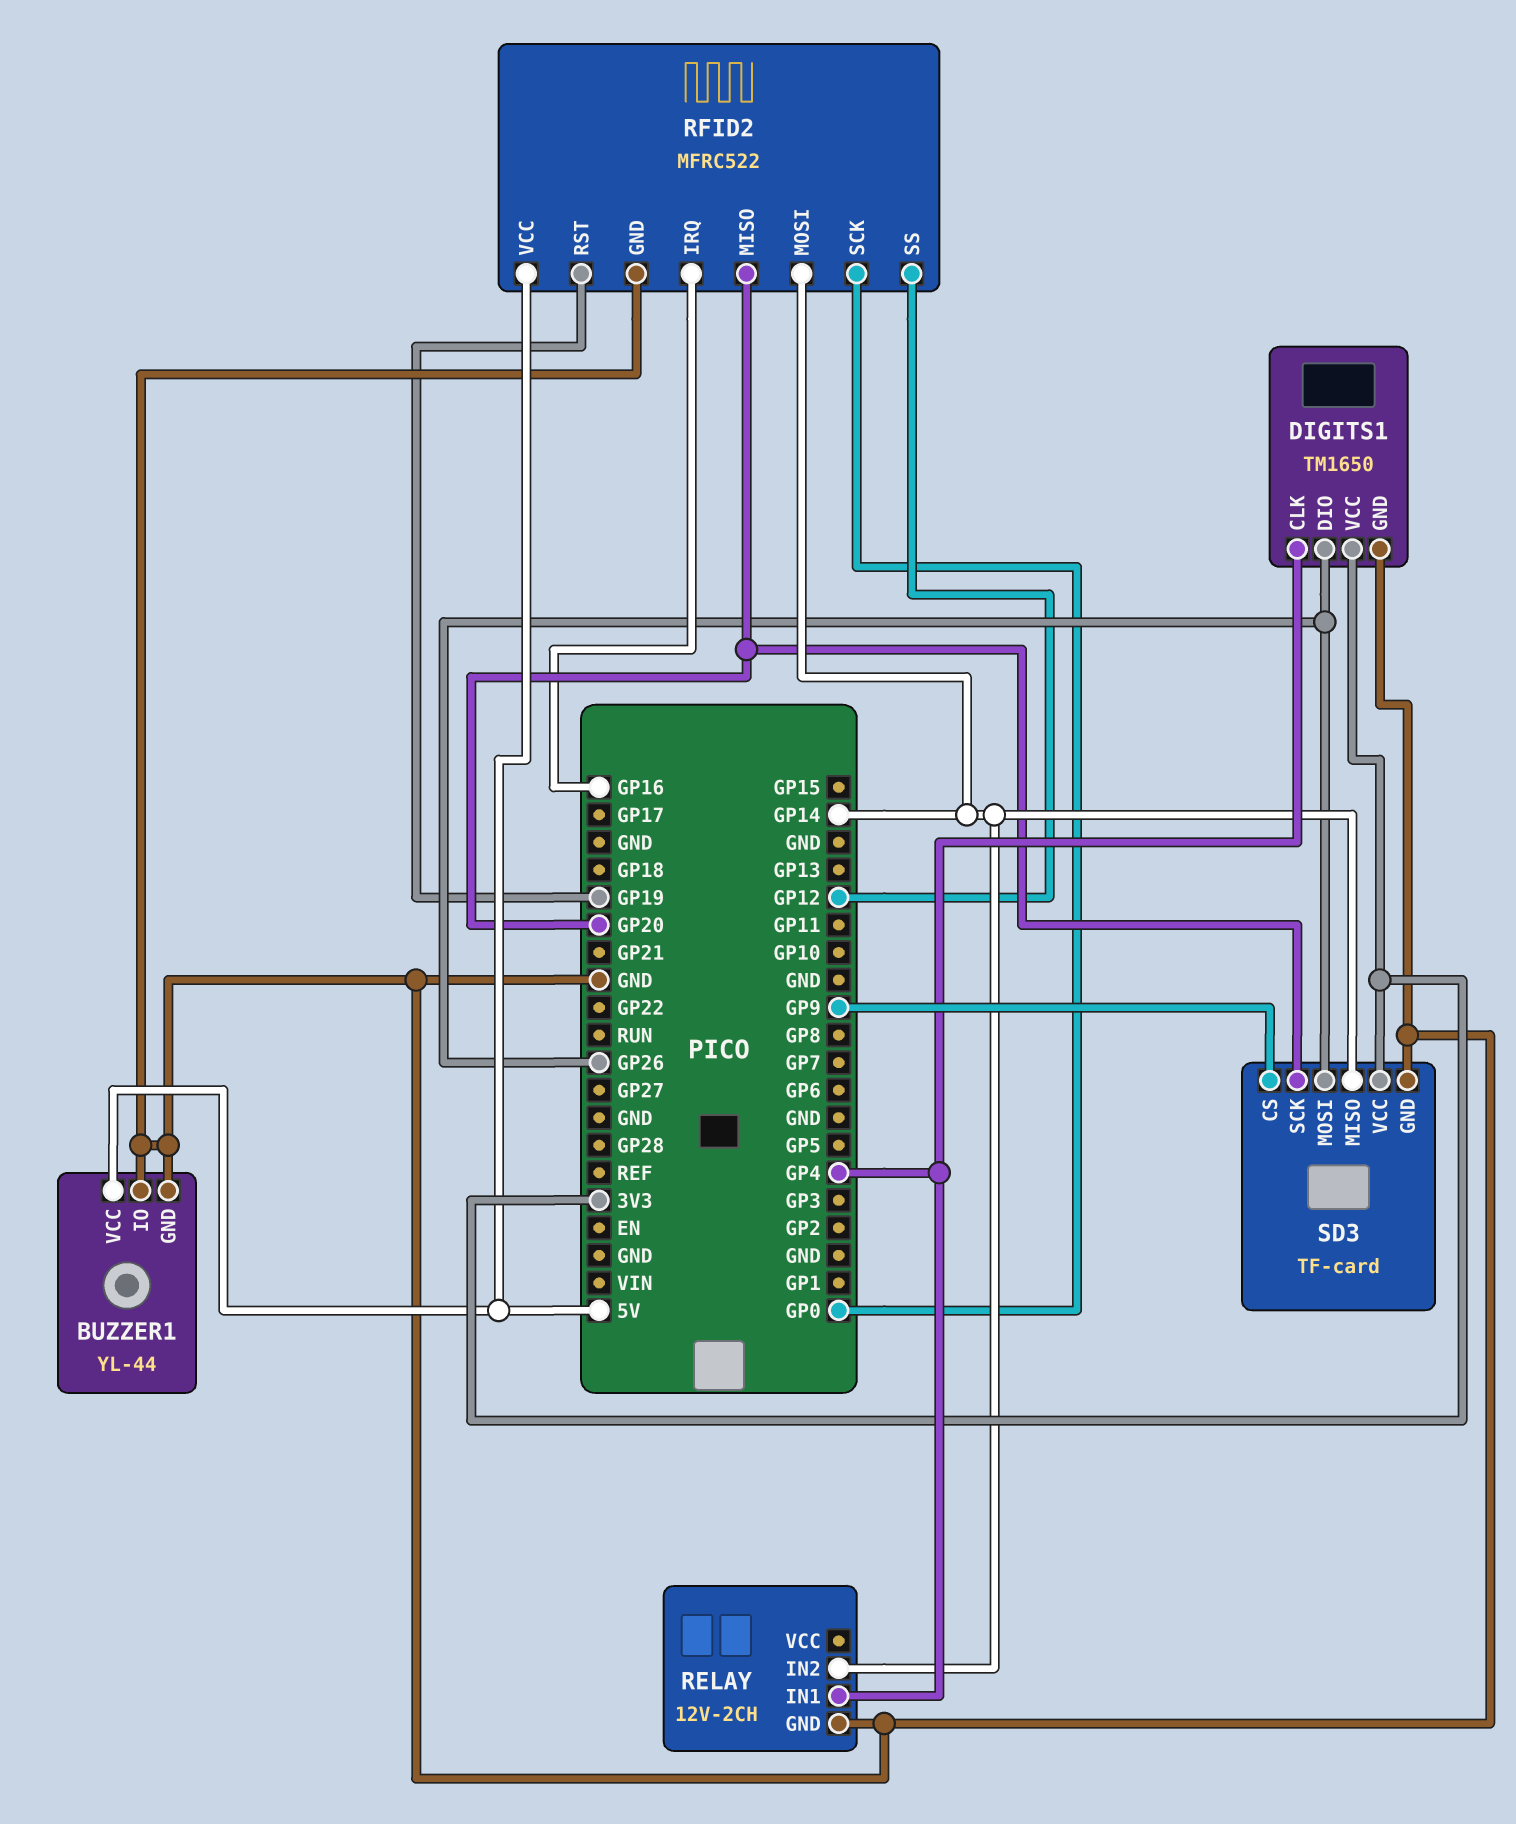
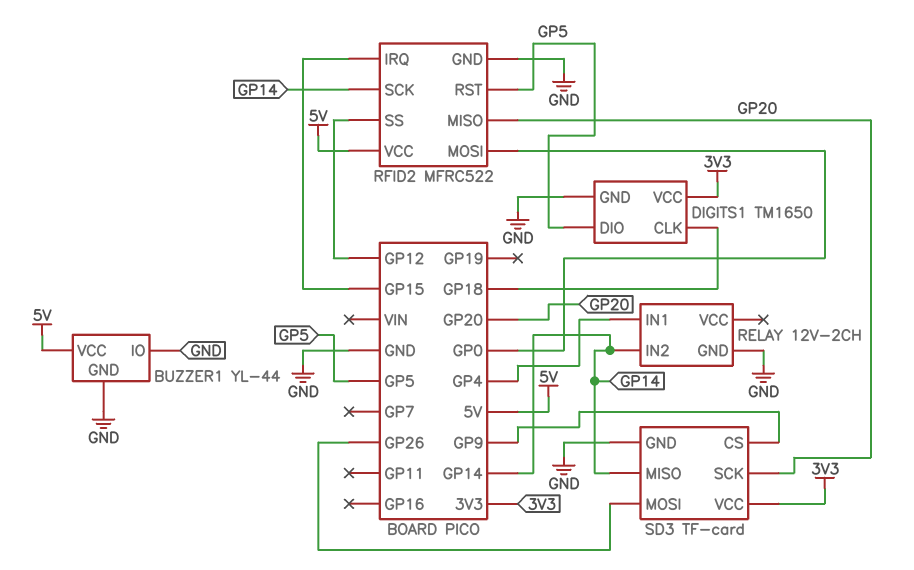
DIGITS1 pin CLK: GP4 -> GP18
DIGITS1 pin DIO: GP26 -> GP5
RFID2 pin IRQ: GP16 -> GP15
RFID2 pin MOSI: GP14 -> GP0
RFID2 pin RST: GP19 -> GP5
RFID2 pin SCK: GP0 -> GP14

